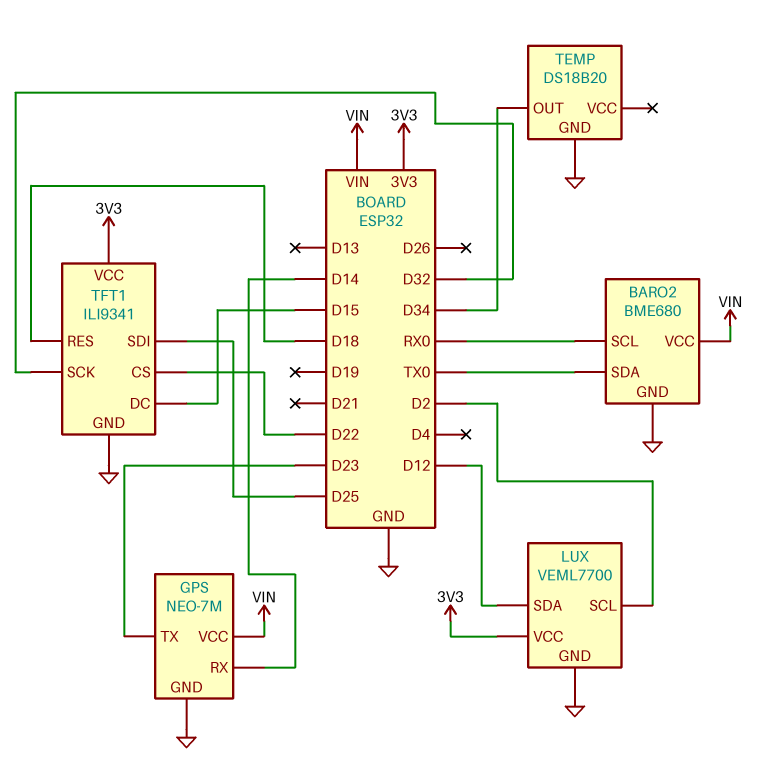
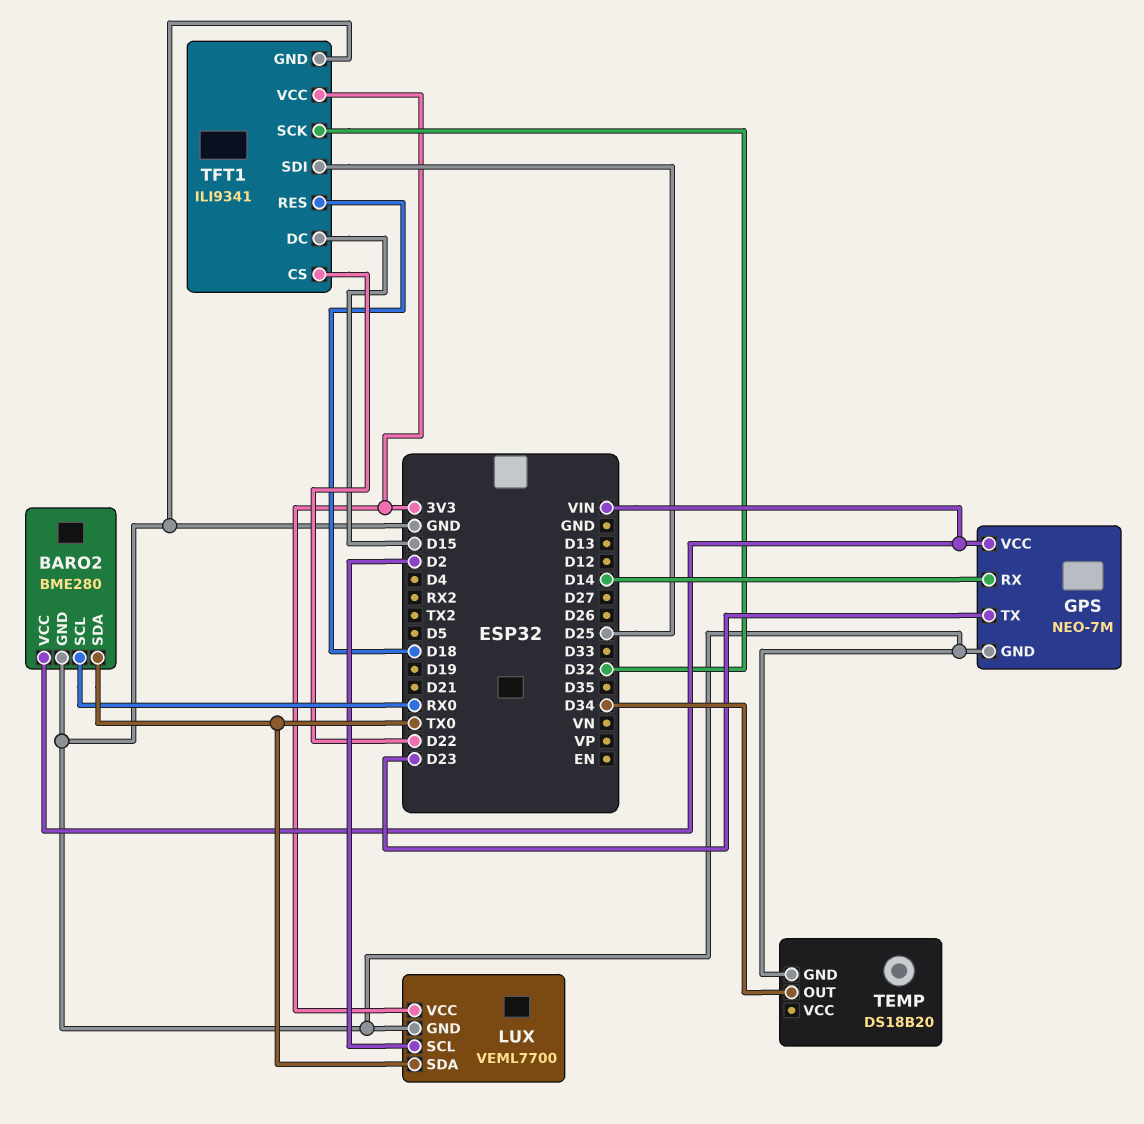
BARO2: BME680 -> BME280
LUX pin SDA: D12 -> TX0

